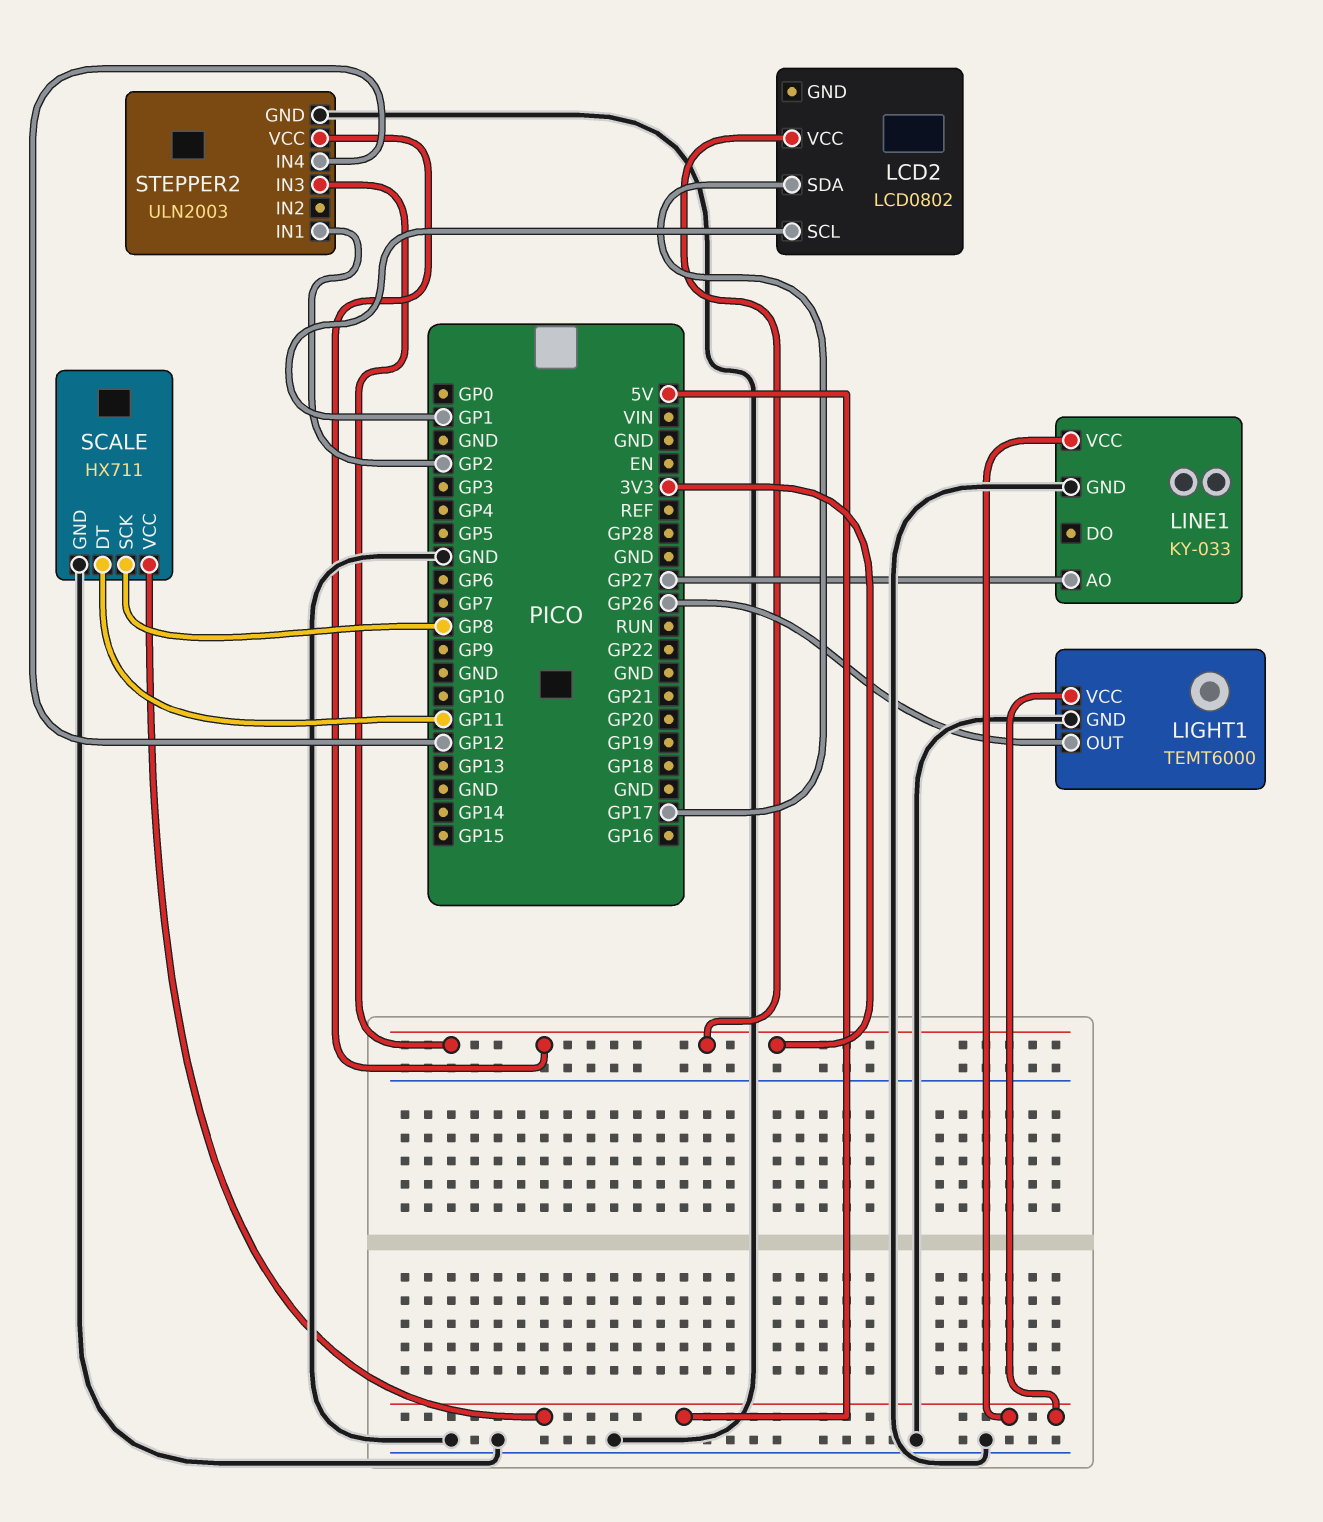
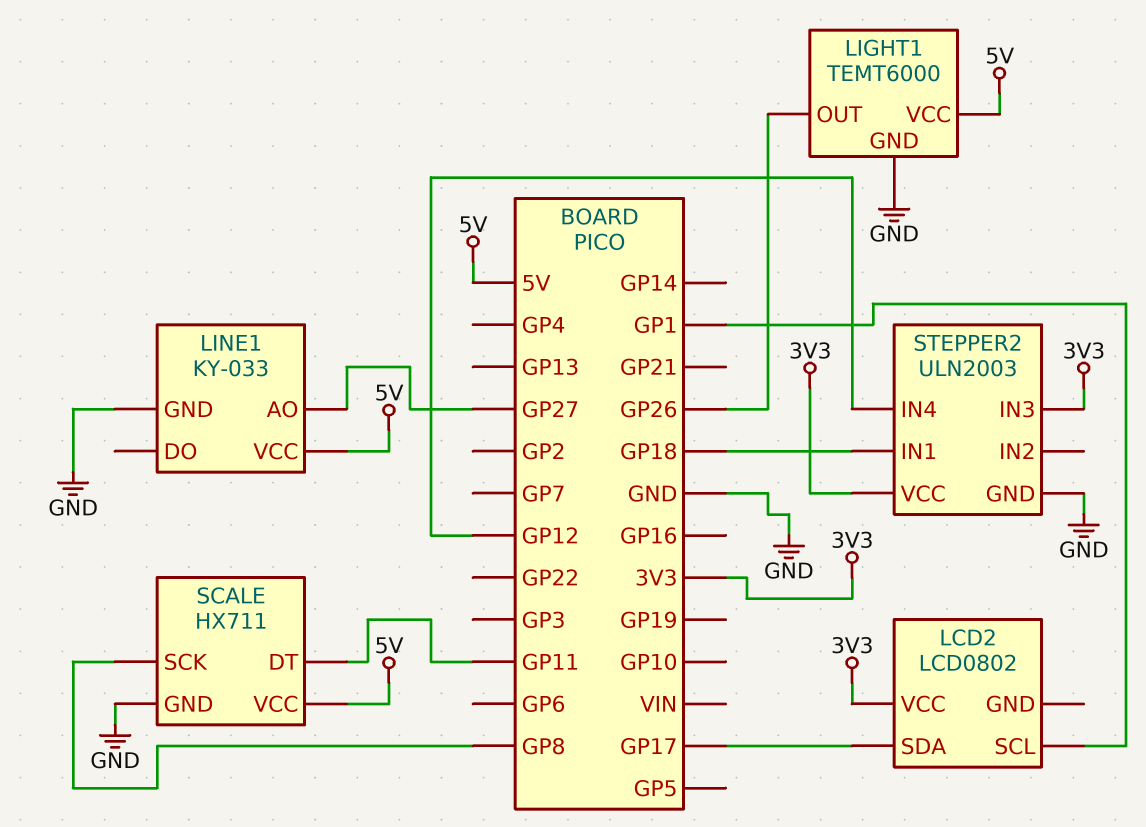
STEPPER2 pin IN1: GP2 -> GP18

